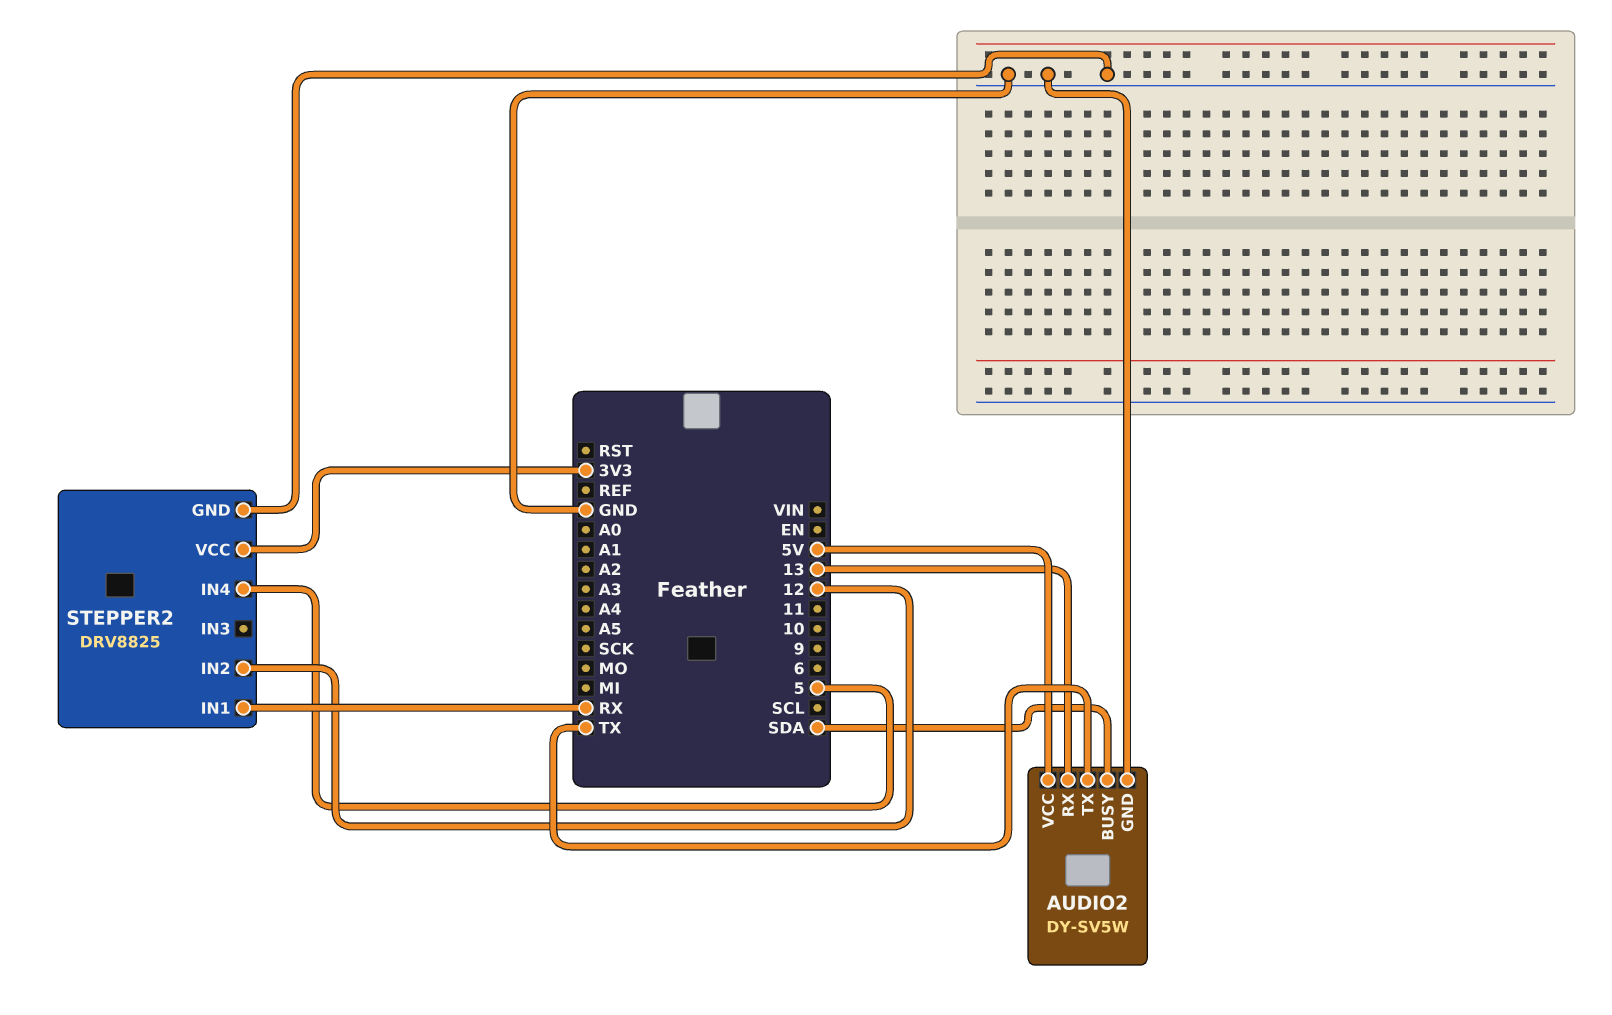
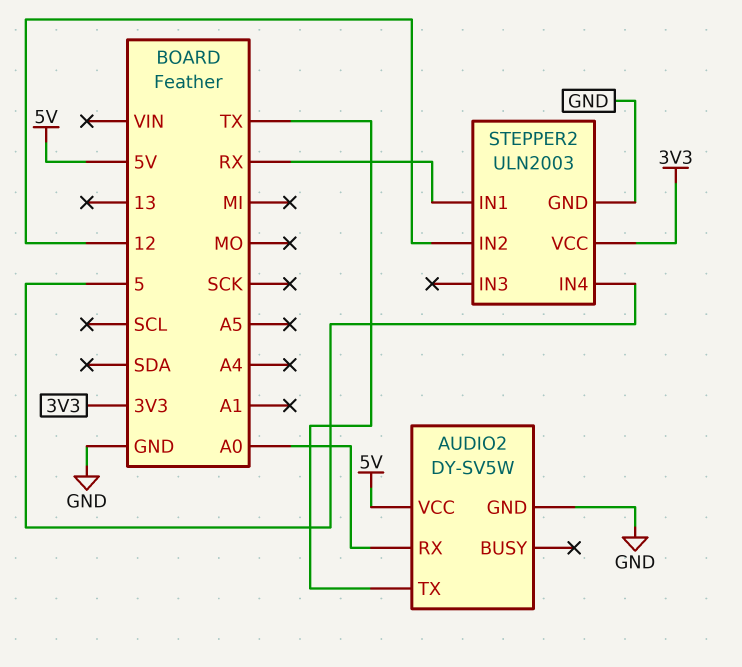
AUDIO2 pin BUSY: SDA -> none
AUDIO2 pin RX: 13 -> A0
STEPPER2: DRV8825 -> ULN2003

